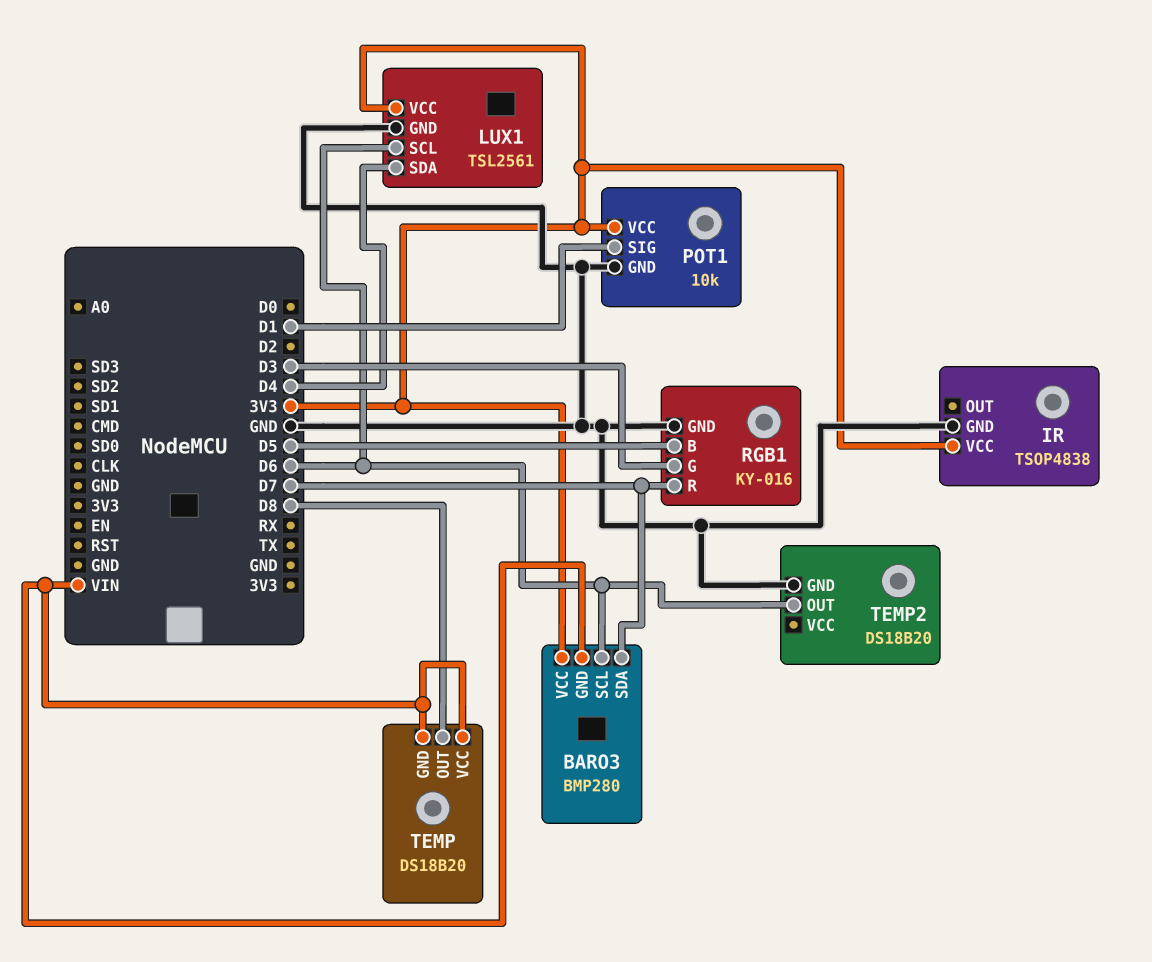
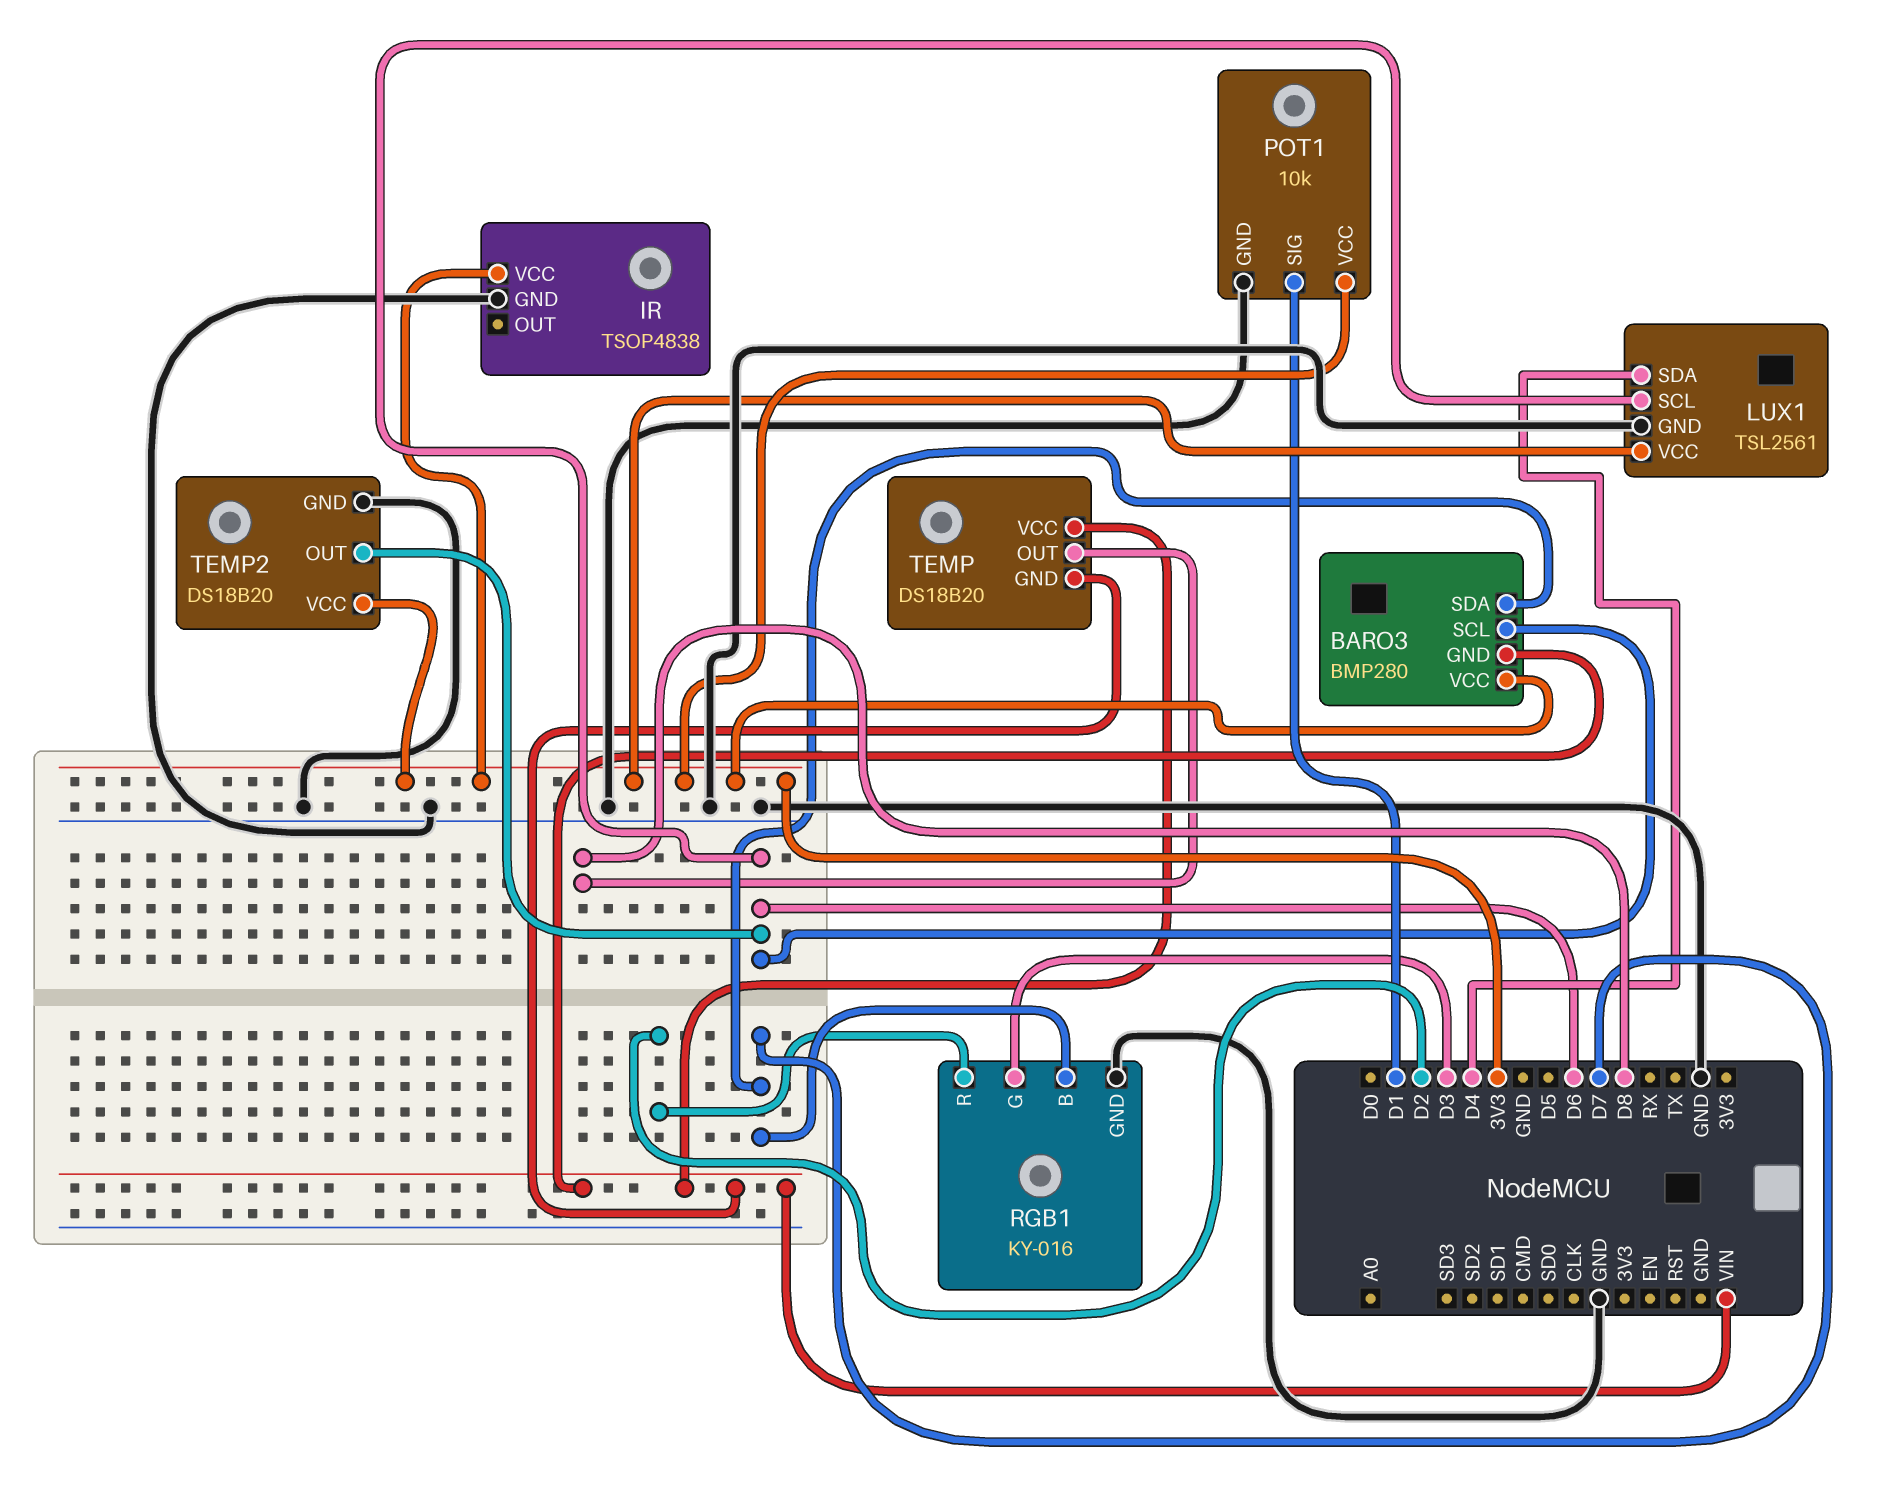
RGB1 pin B: D5 -> D7
RGB1 pin R: D7 -> D2
TEMP2 pin VCC: none -> 3V3

